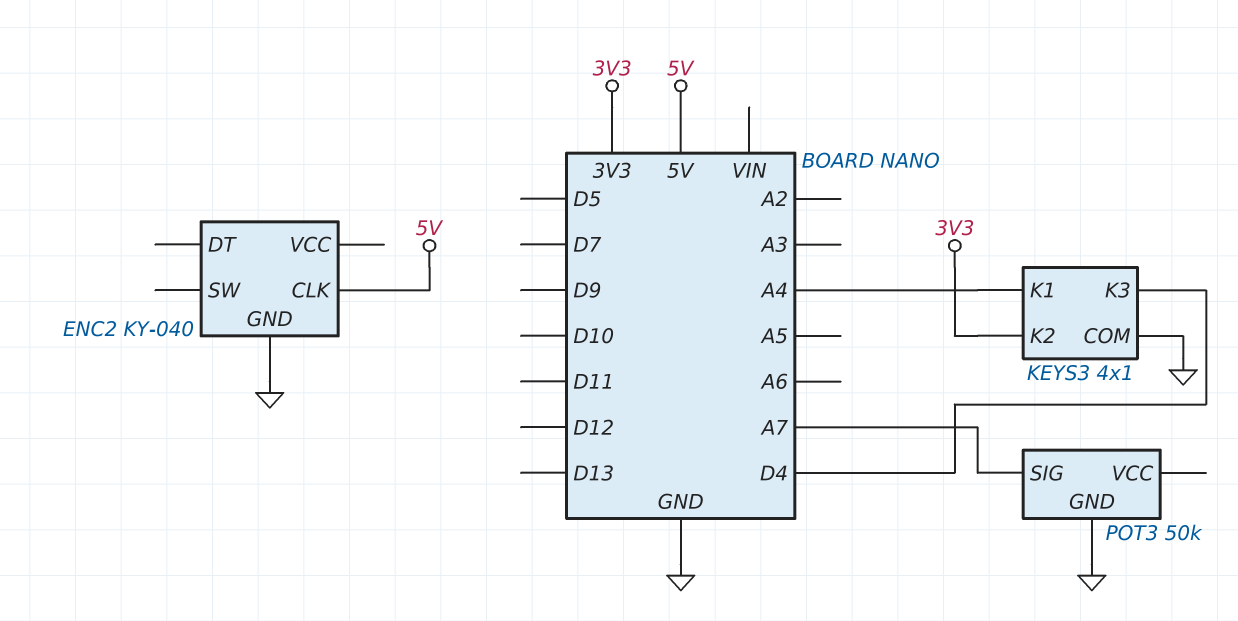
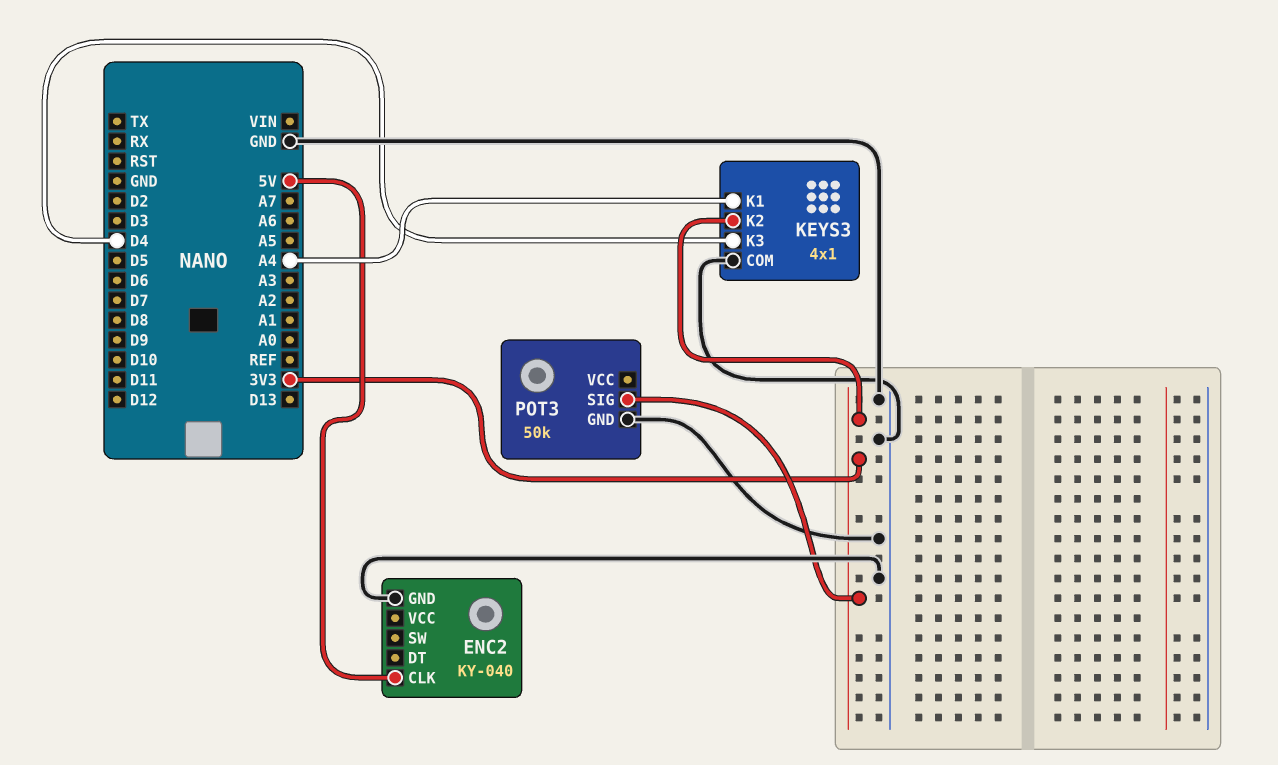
POT3 pin SIG: A7 -> 3V3

